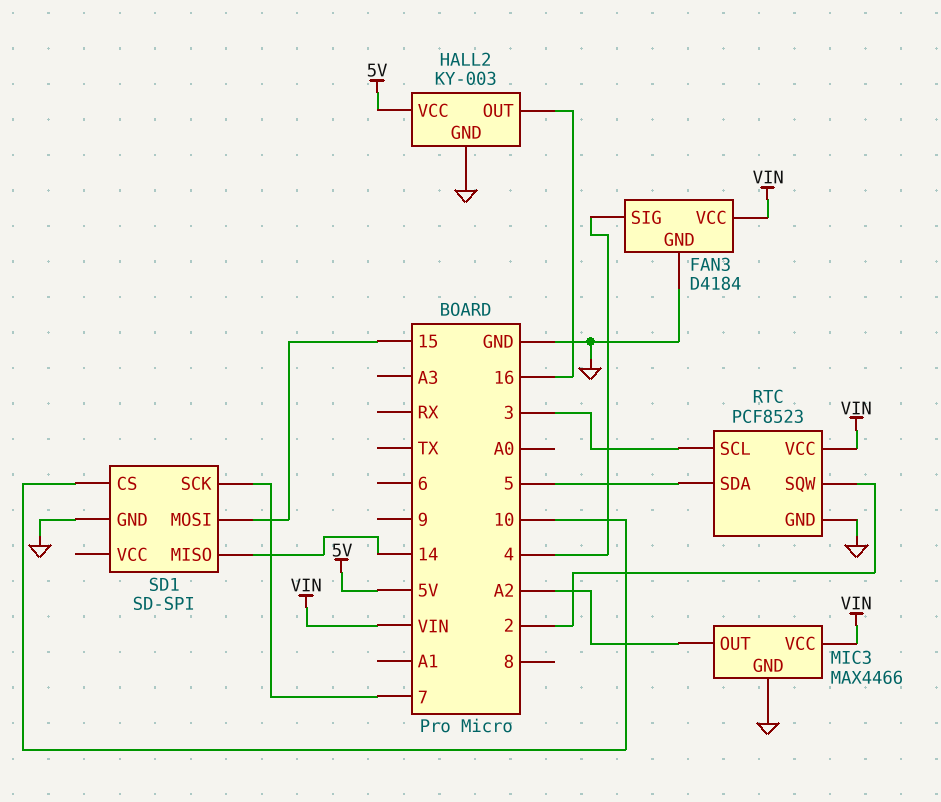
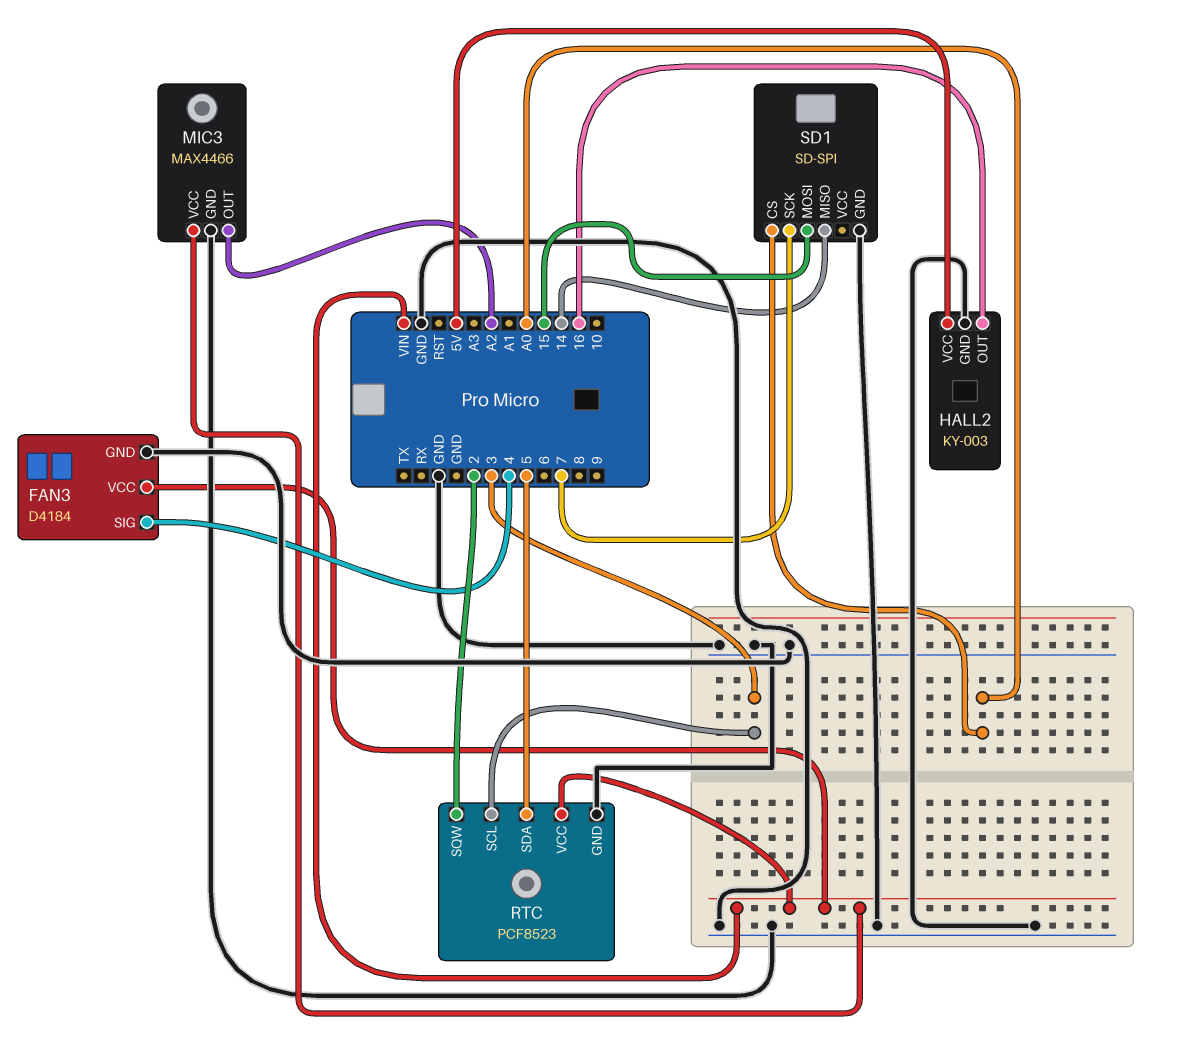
SD1 pin CS: 10 -> A0

